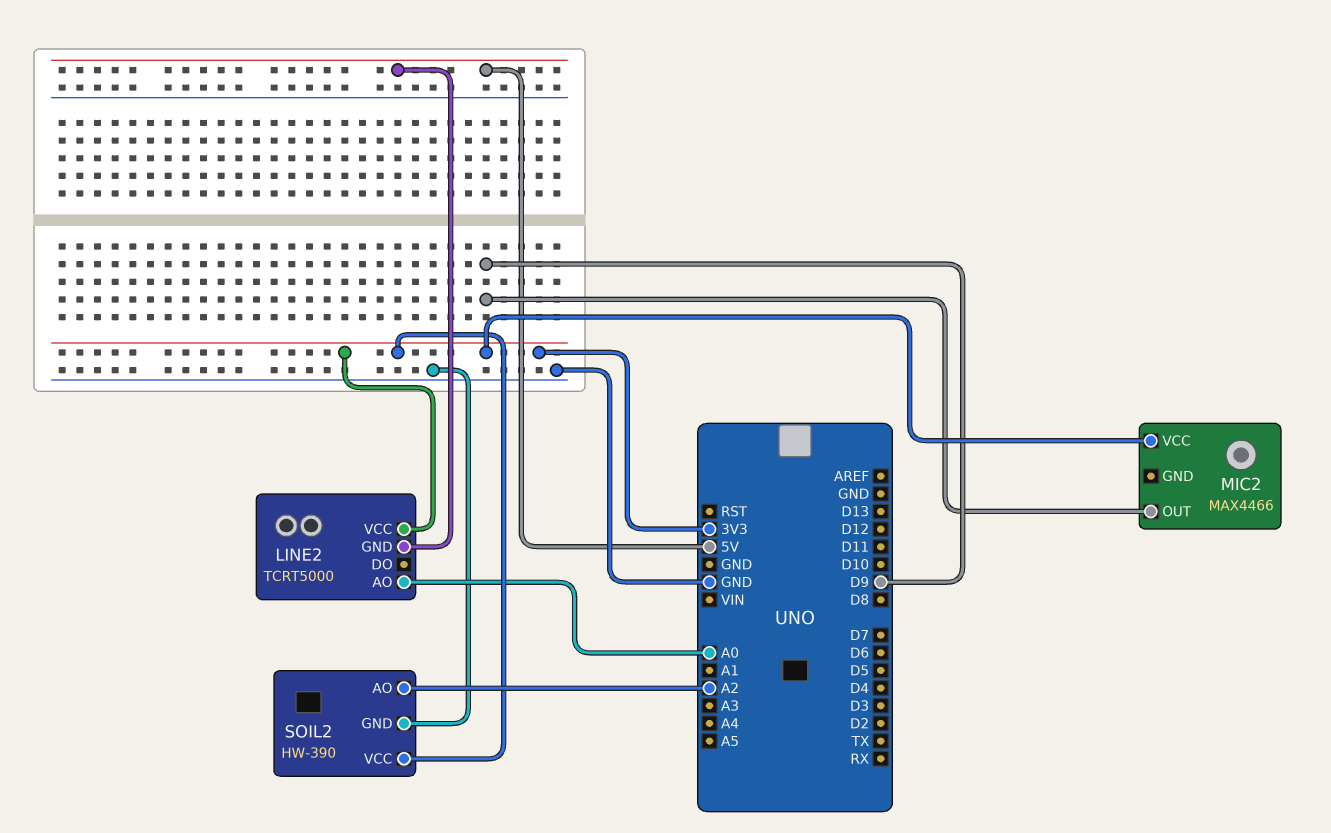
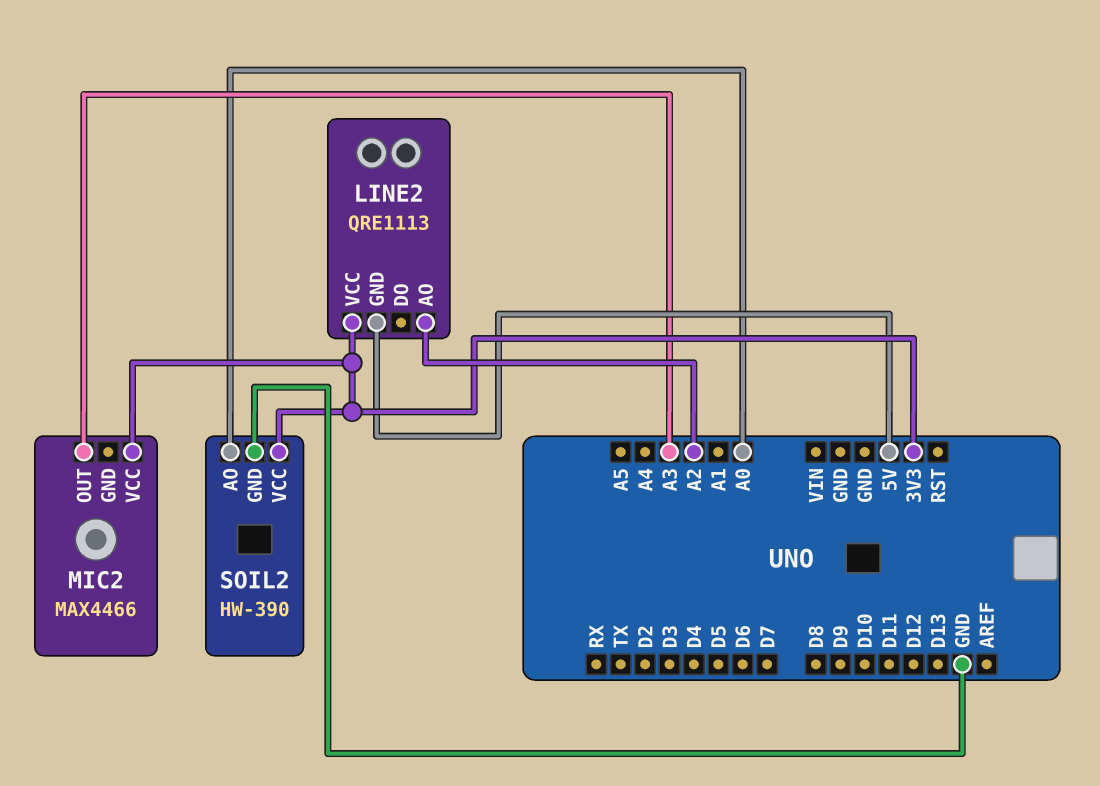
LINE2: TCRT5000 -> QRE1113
LINE2 pin AO: A0 -> A2
MIC2 pin OUT: D9 -> A3
SOIL2 pin AO: A2 -> A0

